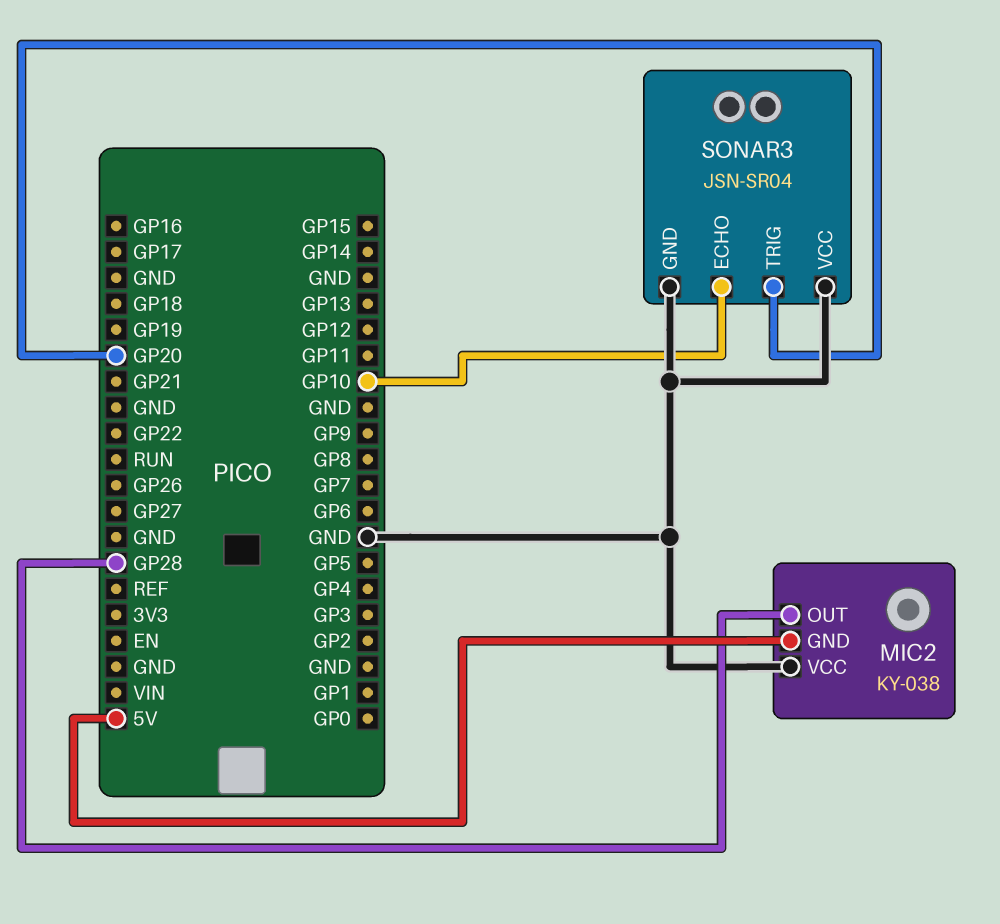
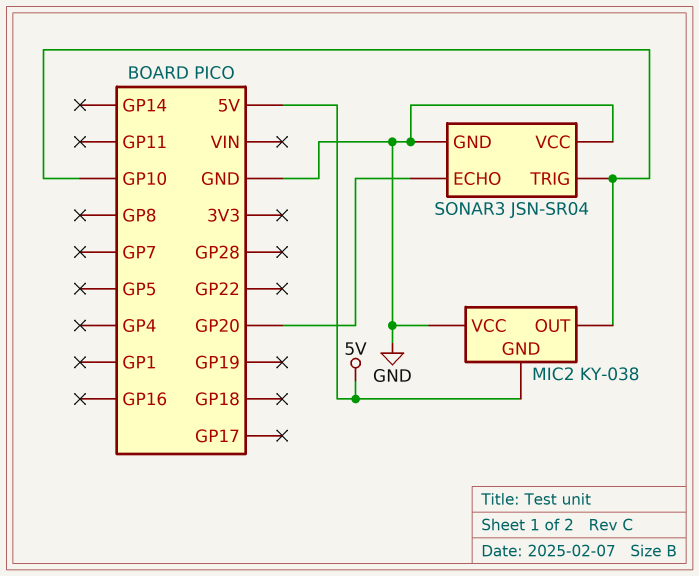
MIC2 pin OUT: GP28 -> GP10
SONAR3 pin ECHO: GP10 -> GP20
SONAR3 pin TRIG: GP20 -> GP10

